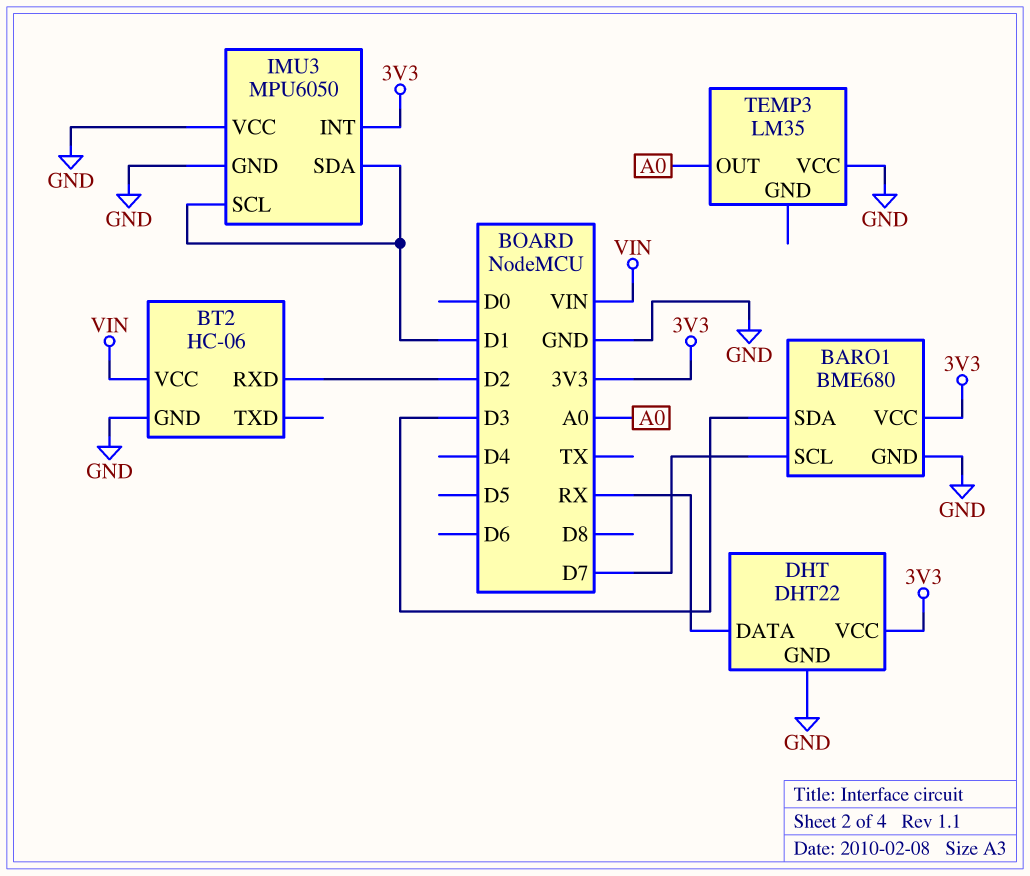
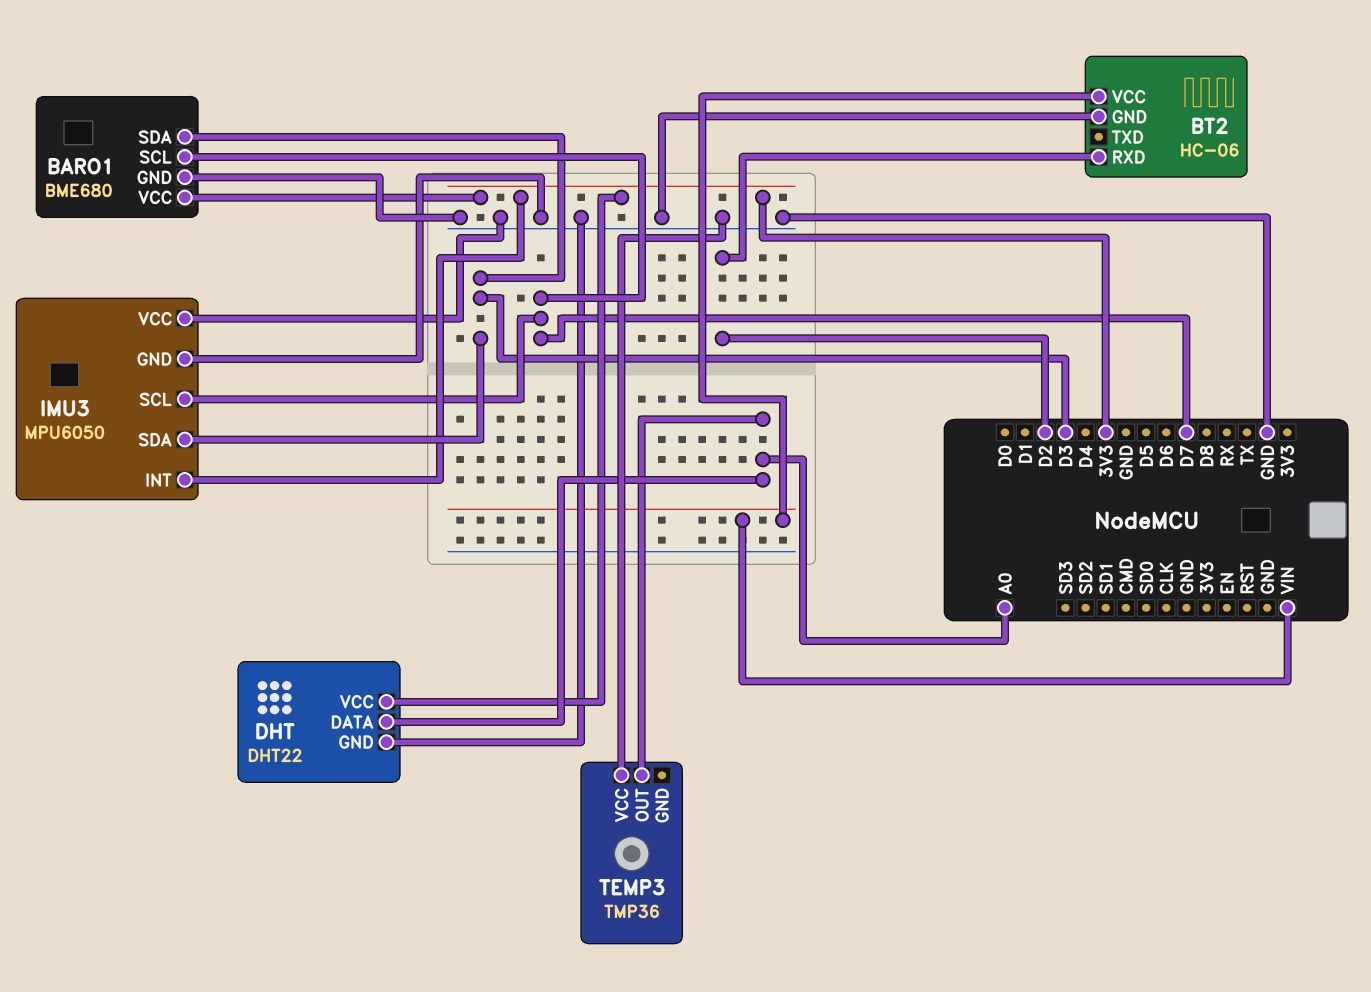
DHT pin DATA: RX -> A0
IMU3 pin SCL: D1 -> D7
IMU3 pin SDA: D1 -> D3
TEMP3: LM35 -> TMP36

